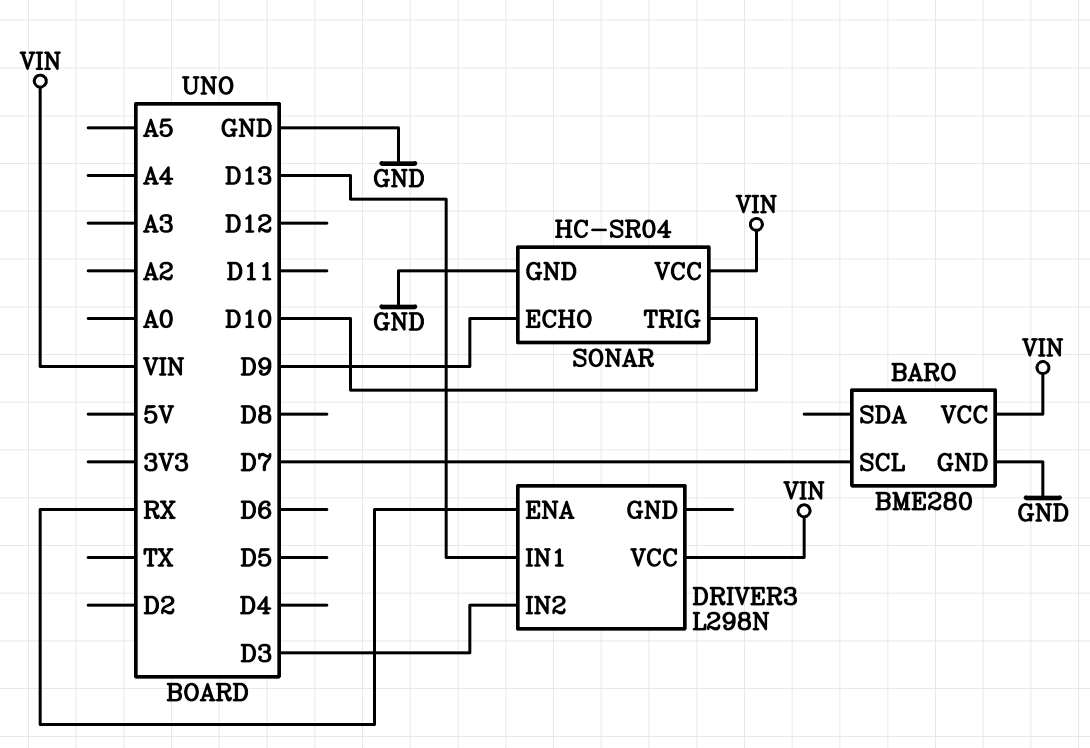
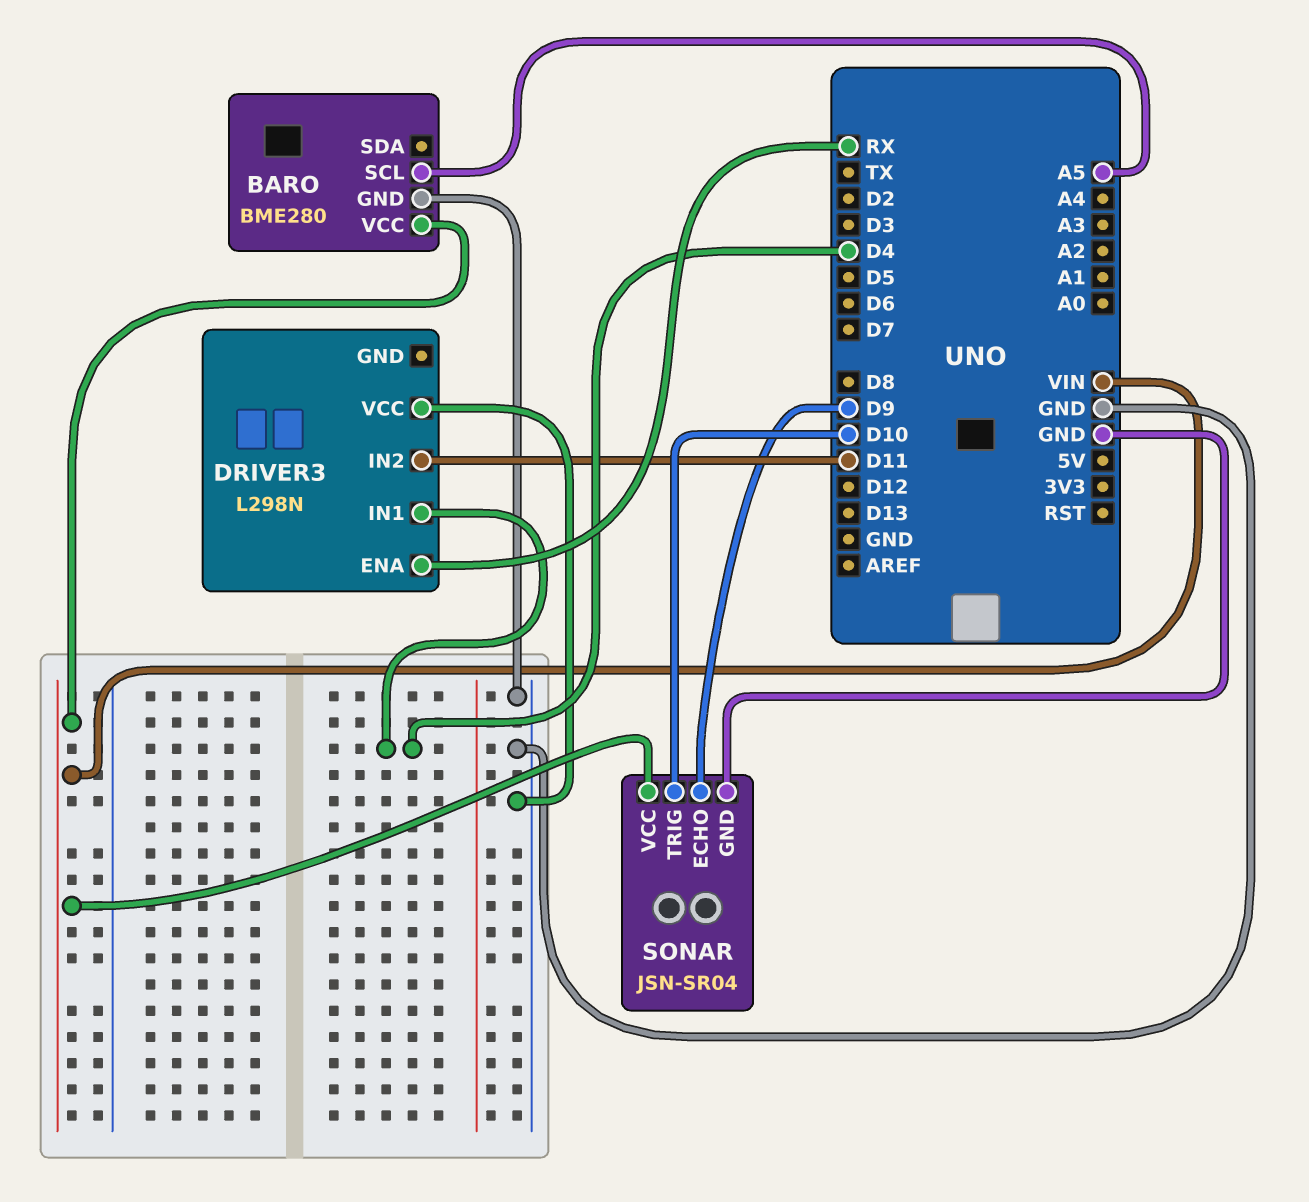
BARO pin SCL: D7 -> A5
DRIVER3 pin IN1: D13 -> D4
DRIVER3 pin IN2: D3 -> D11
DRIVER3 pin VCC: VIN -> GND
SONAR: HC-SR04 -> JSN-SR04

